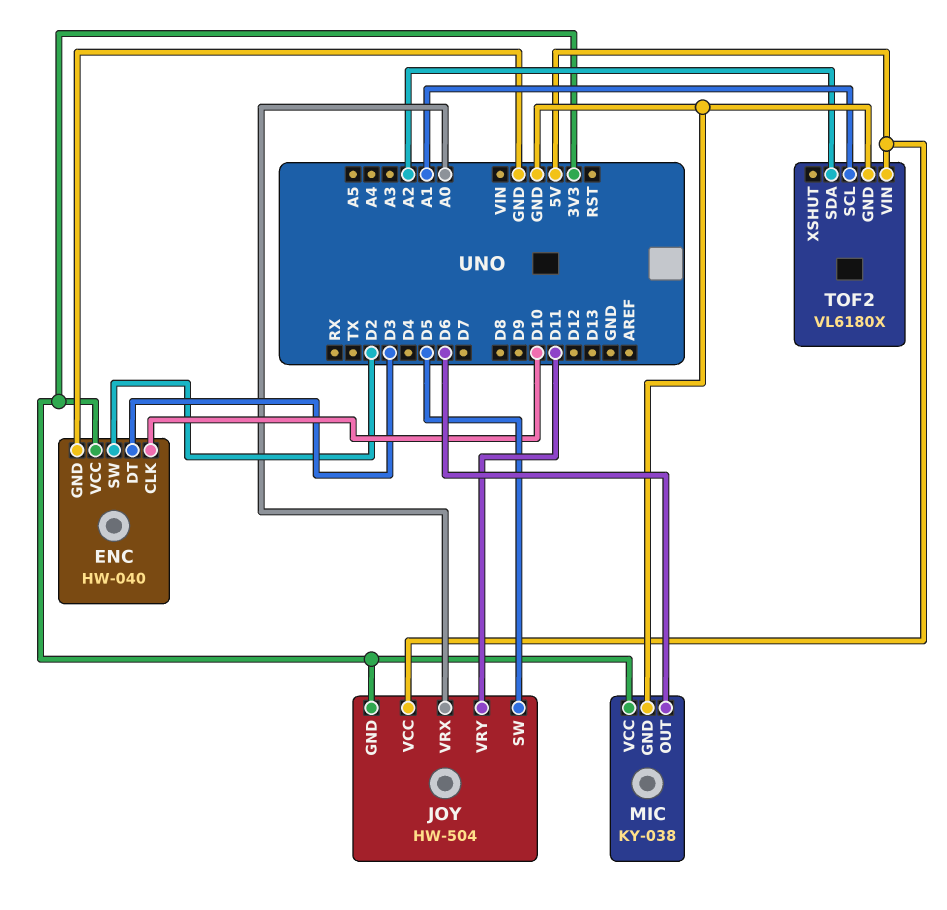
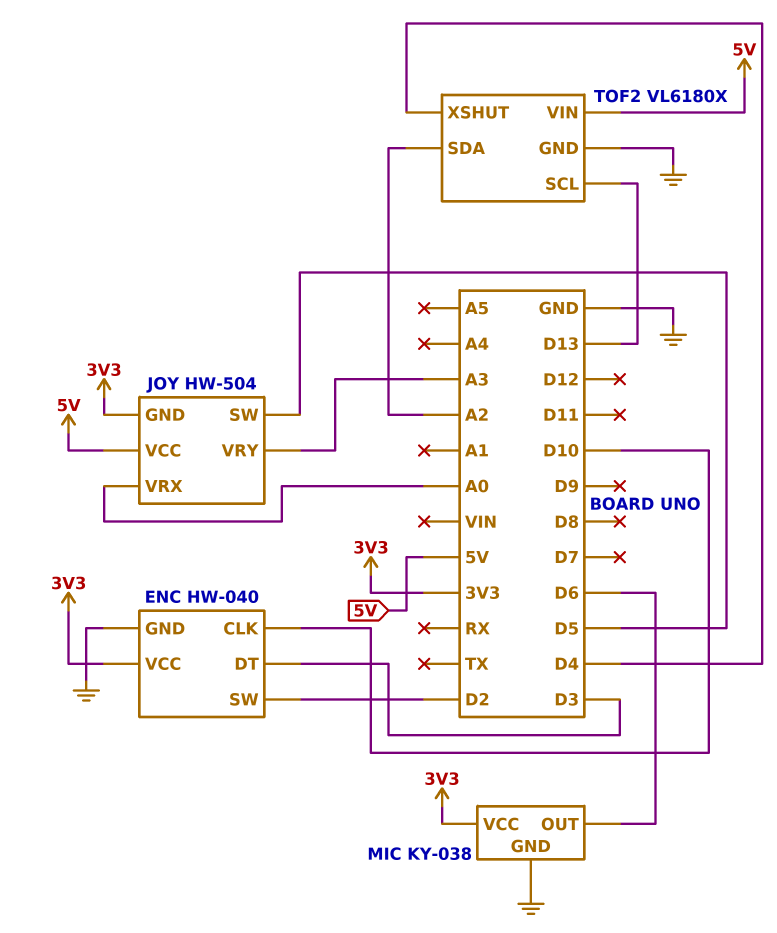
JOY pin VRY: D11 -> A3
TOF2 pin SCL: A1 -> D13
TOF2 pin XSHUT: none -> D4

